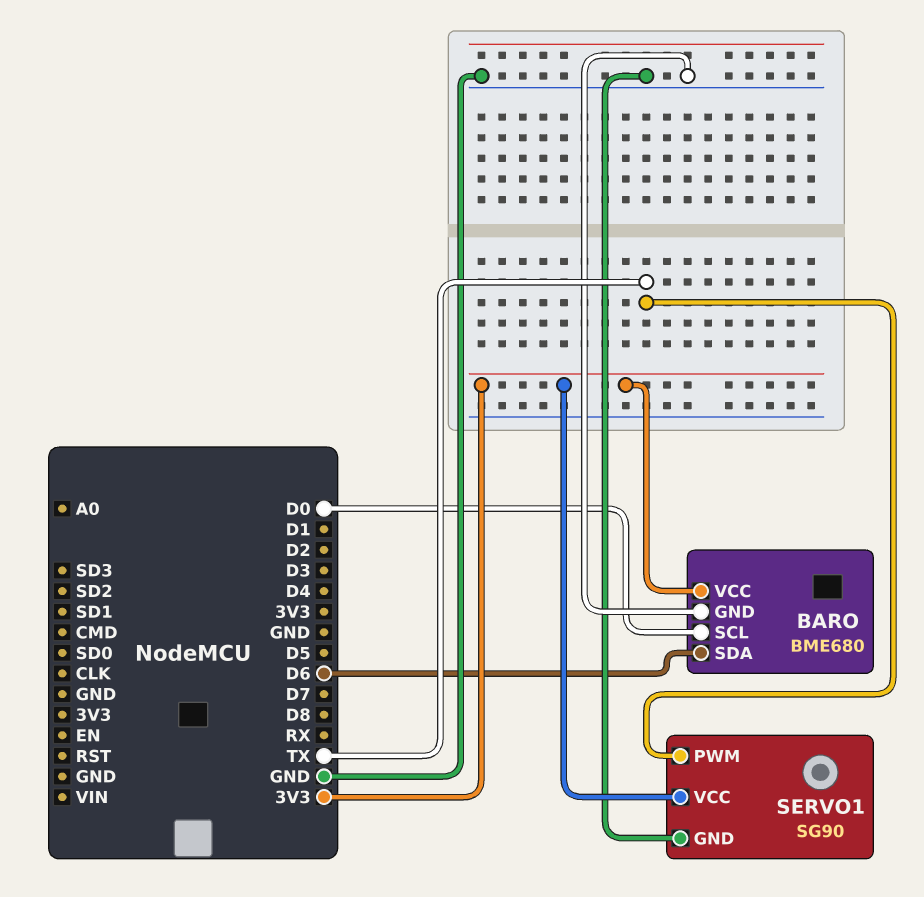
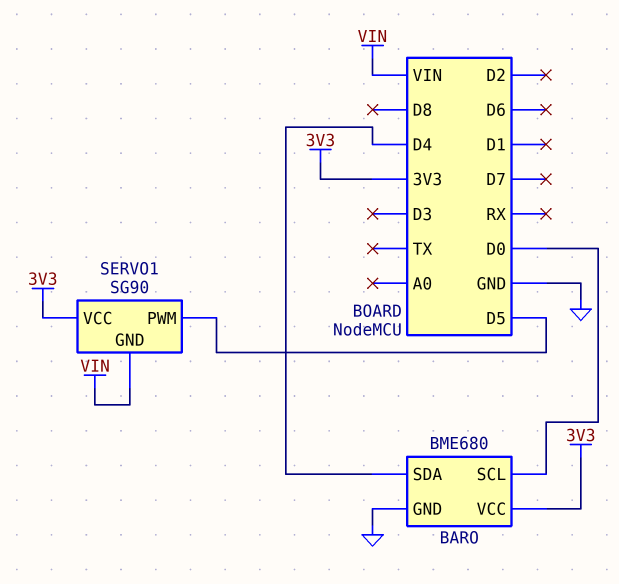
BARO pin SDA: D6 -> D4
SERVO1 pin GND: GND -> VIN
SERVO1 pin PWM: TX -> D5

